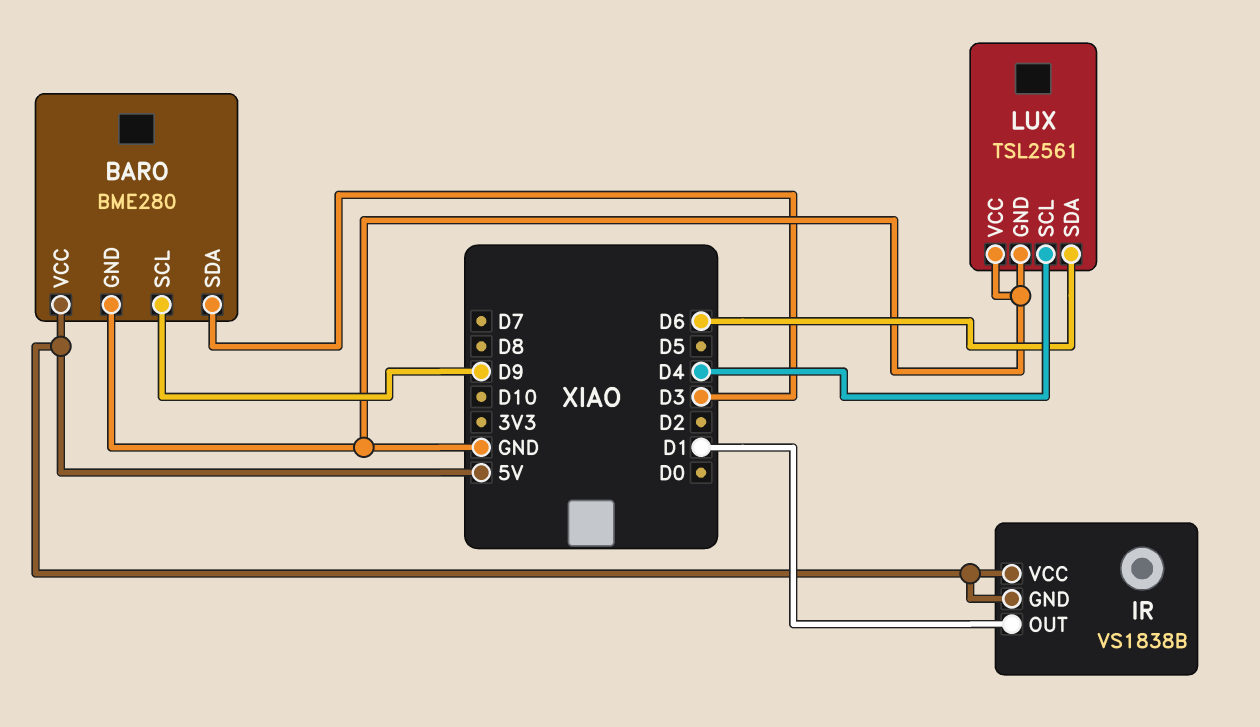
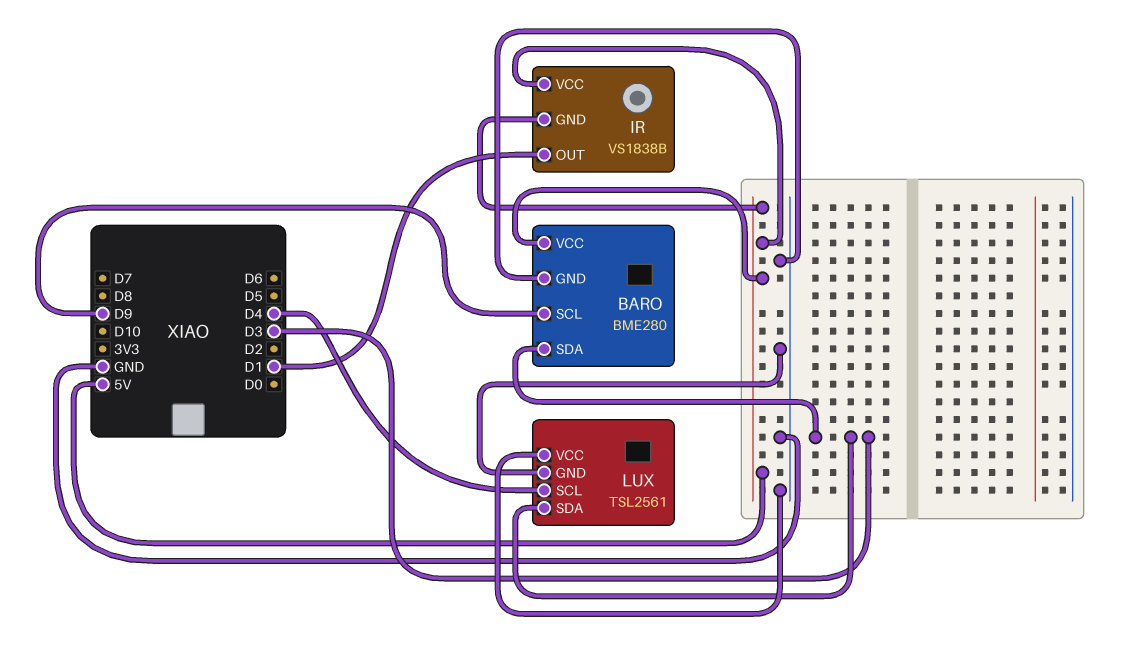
LUX pin SDA: D6 -> D3

